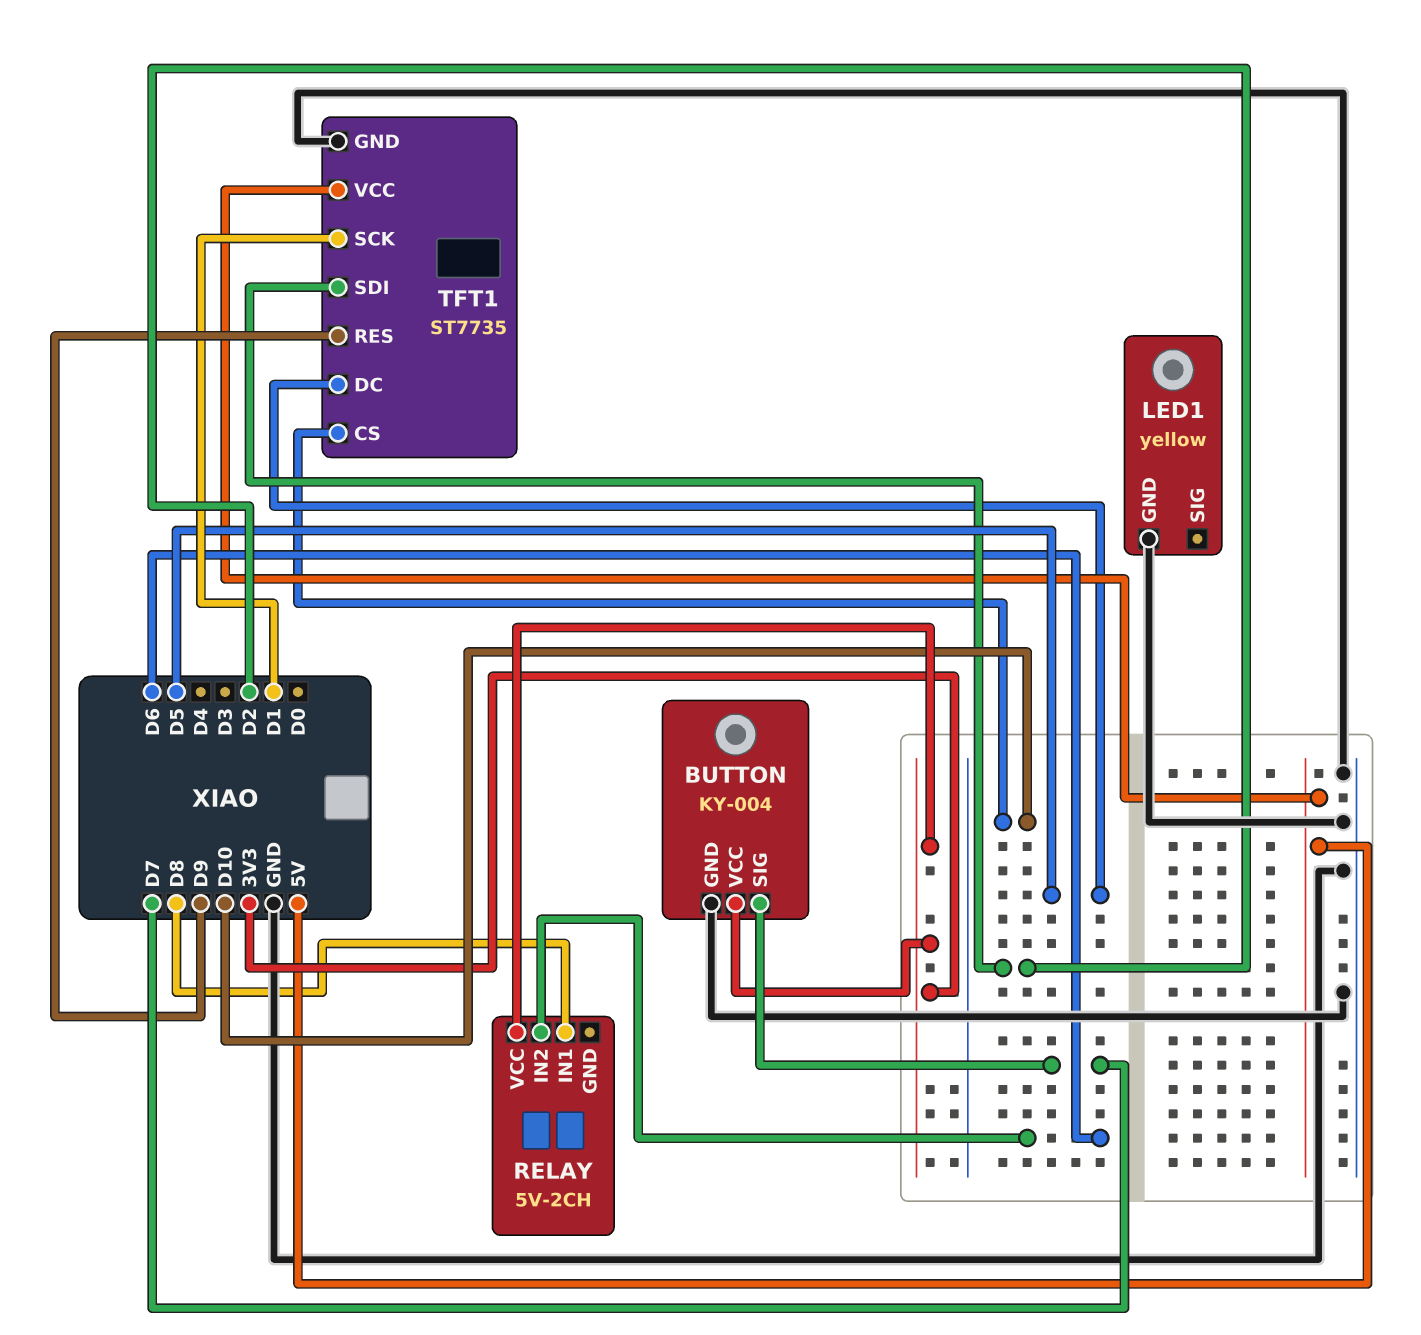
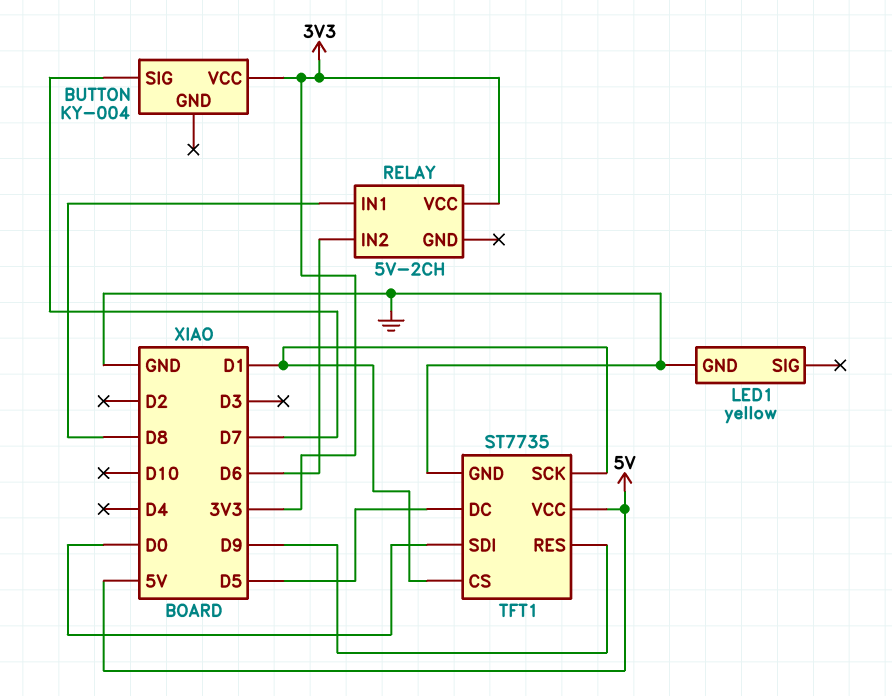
BUTTON pin GND: GND -> none
TFT1 pin CS: D10 -> D1
TFT1 pin SDI: D2 -> D0

